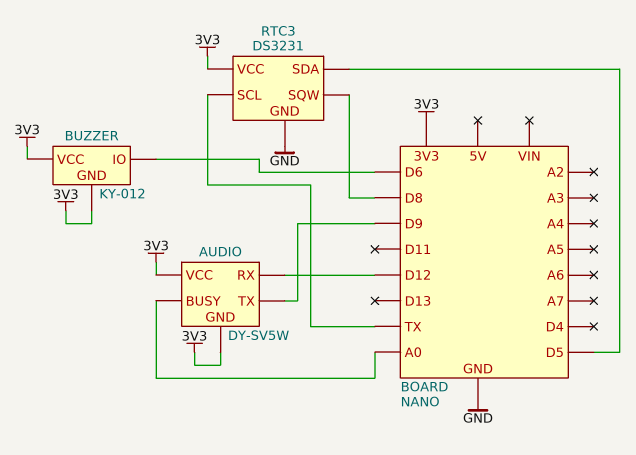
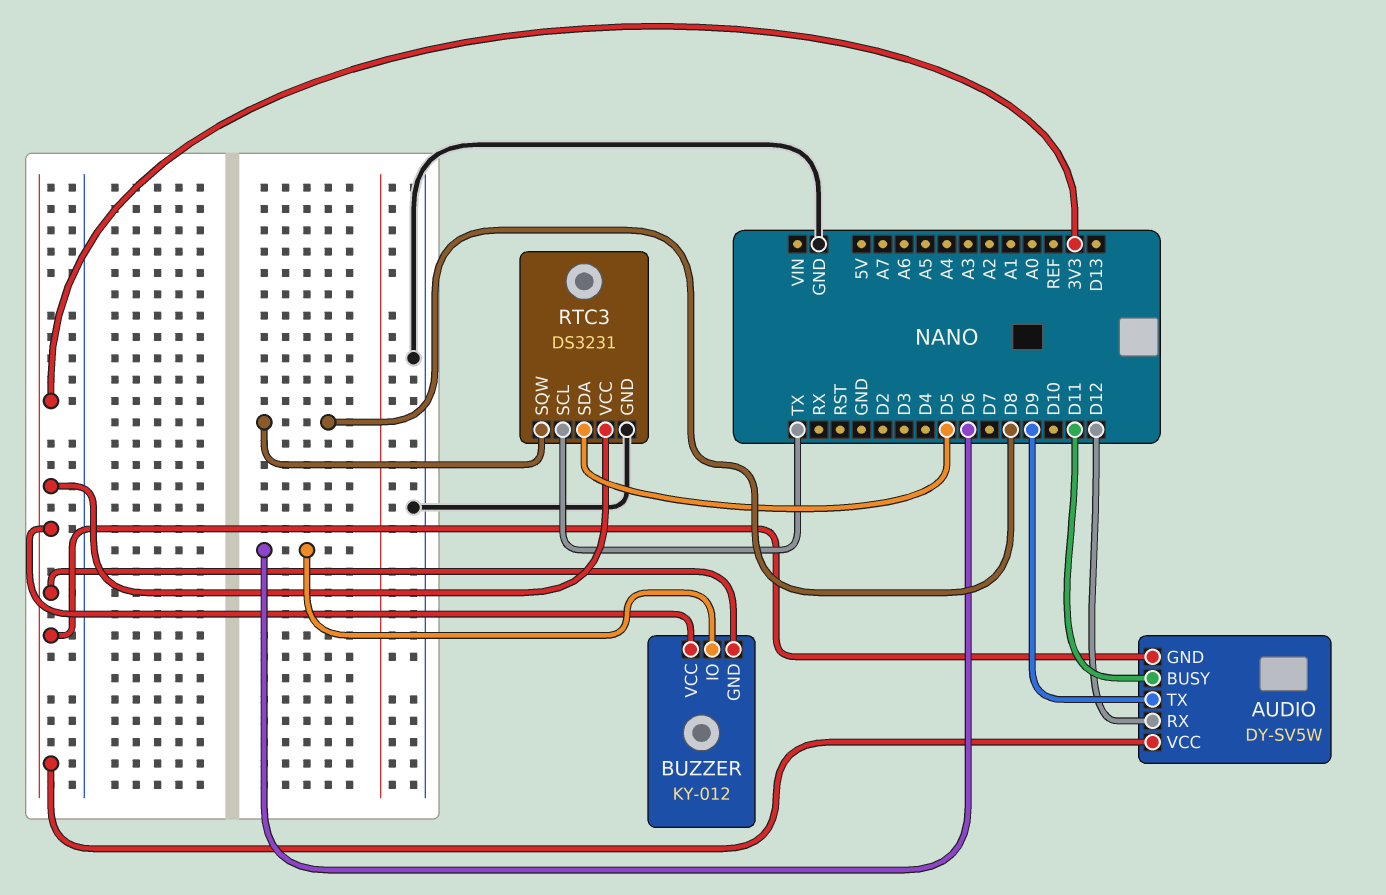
AUDIO pin BUSY: A0 -> D11

